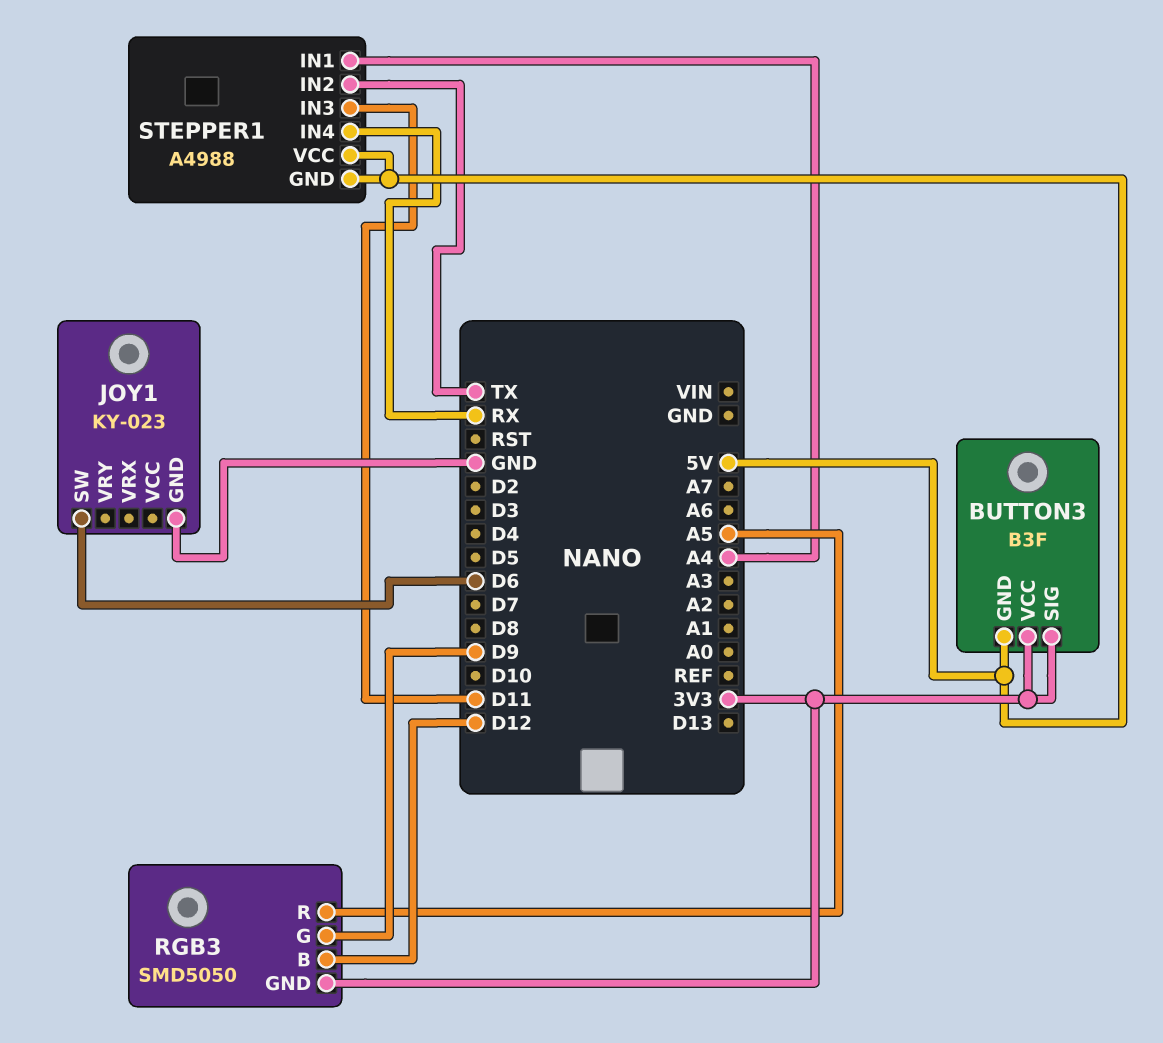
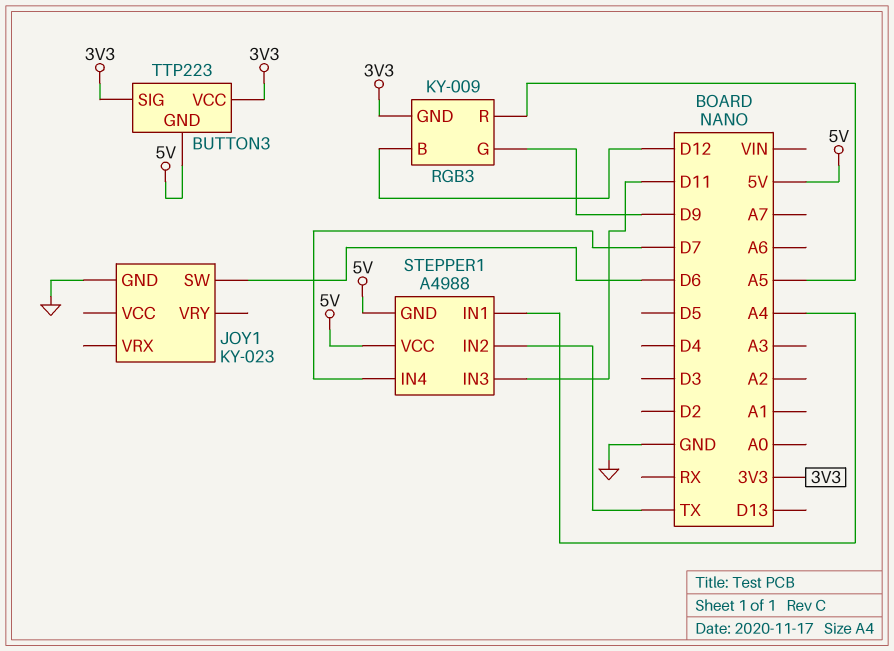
BUTTON3: B3F -> TTP223
RGB3: SMD5050 -> KY-009
STEPPER1 pin IN4: RX -> D7

